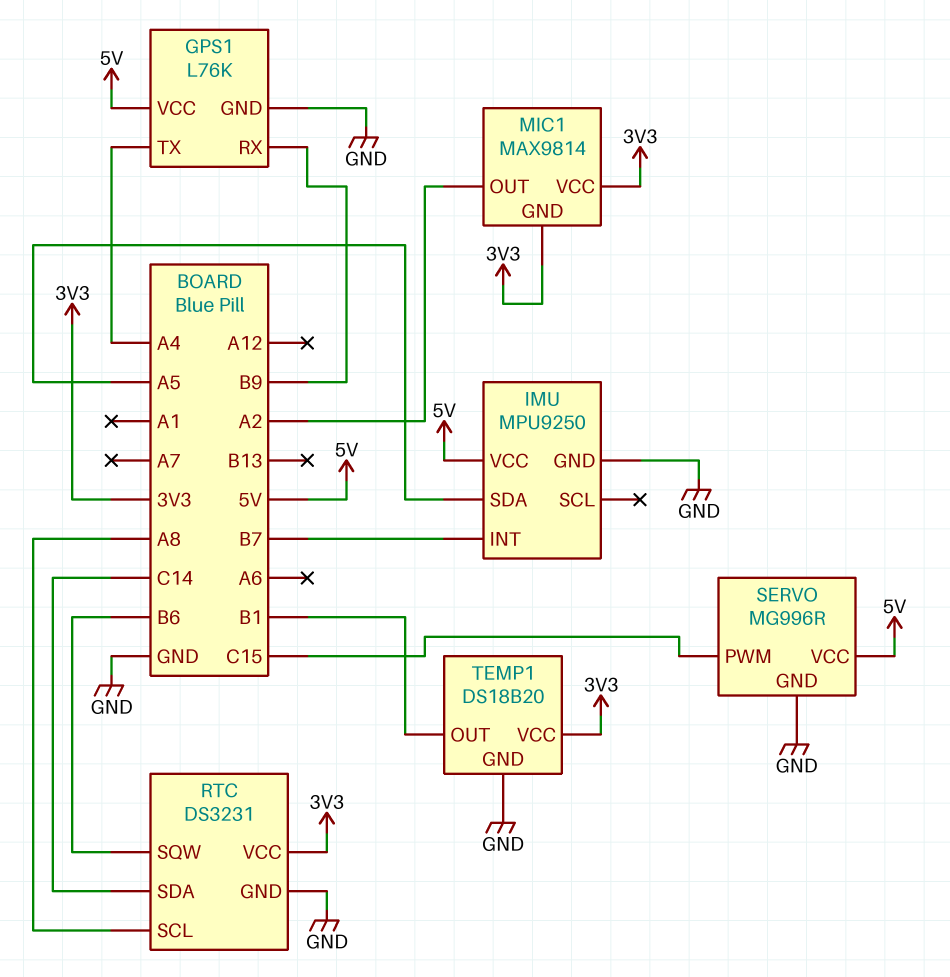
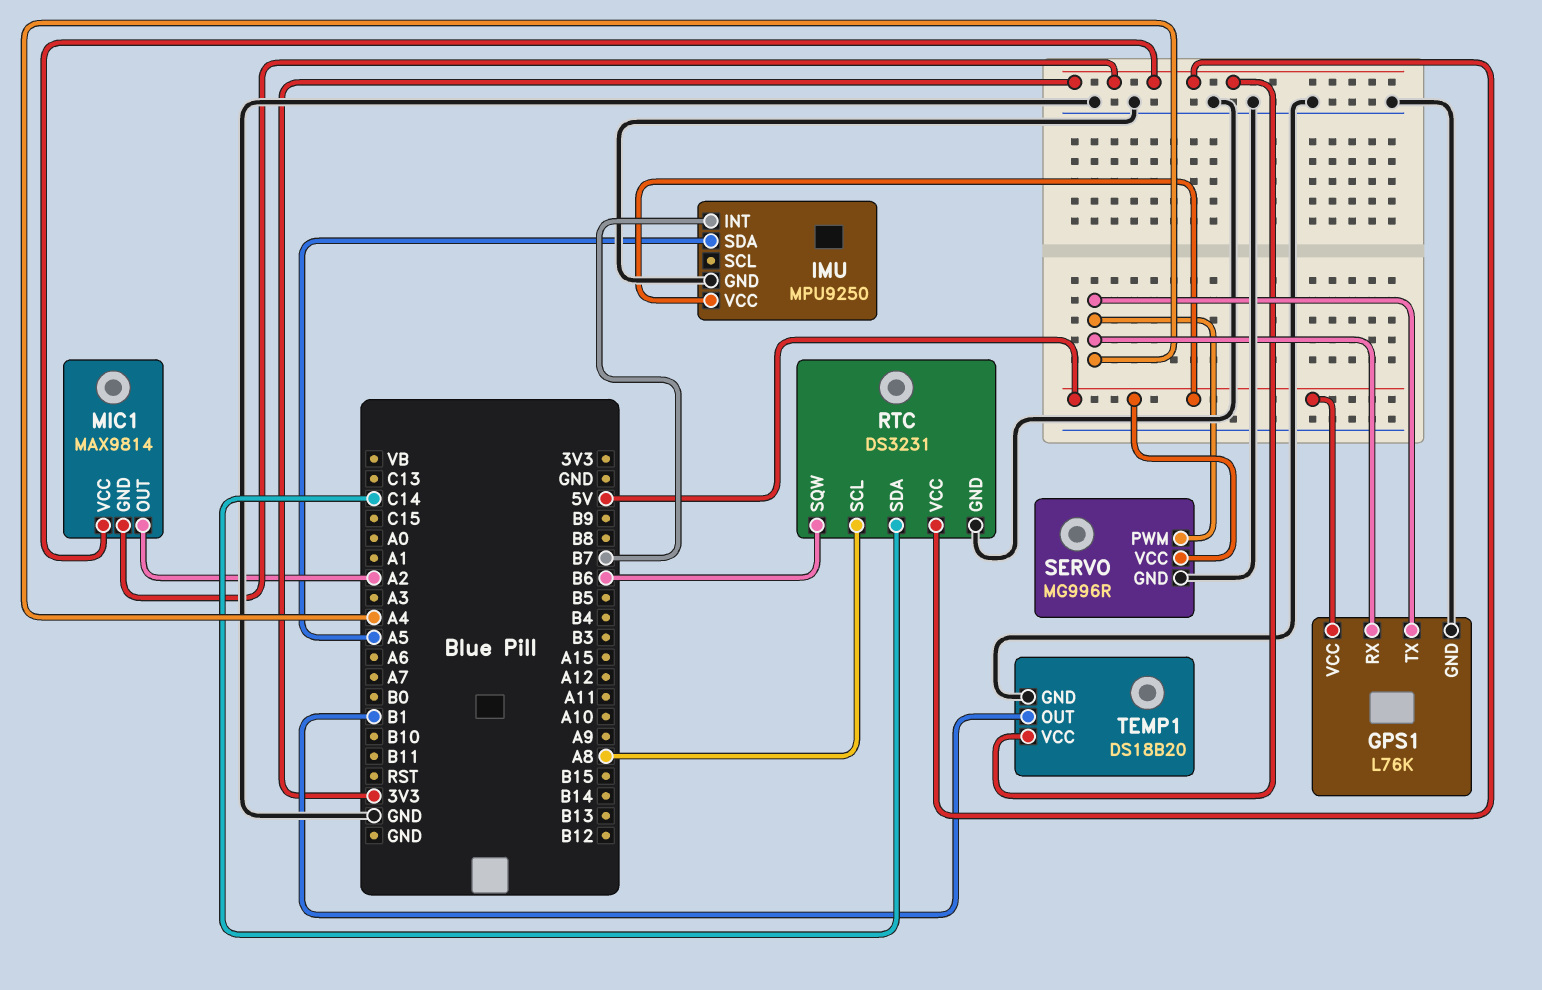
GPS1 pin RX: B9 -> A4
SERVO pin PWM: C15 -> A4

